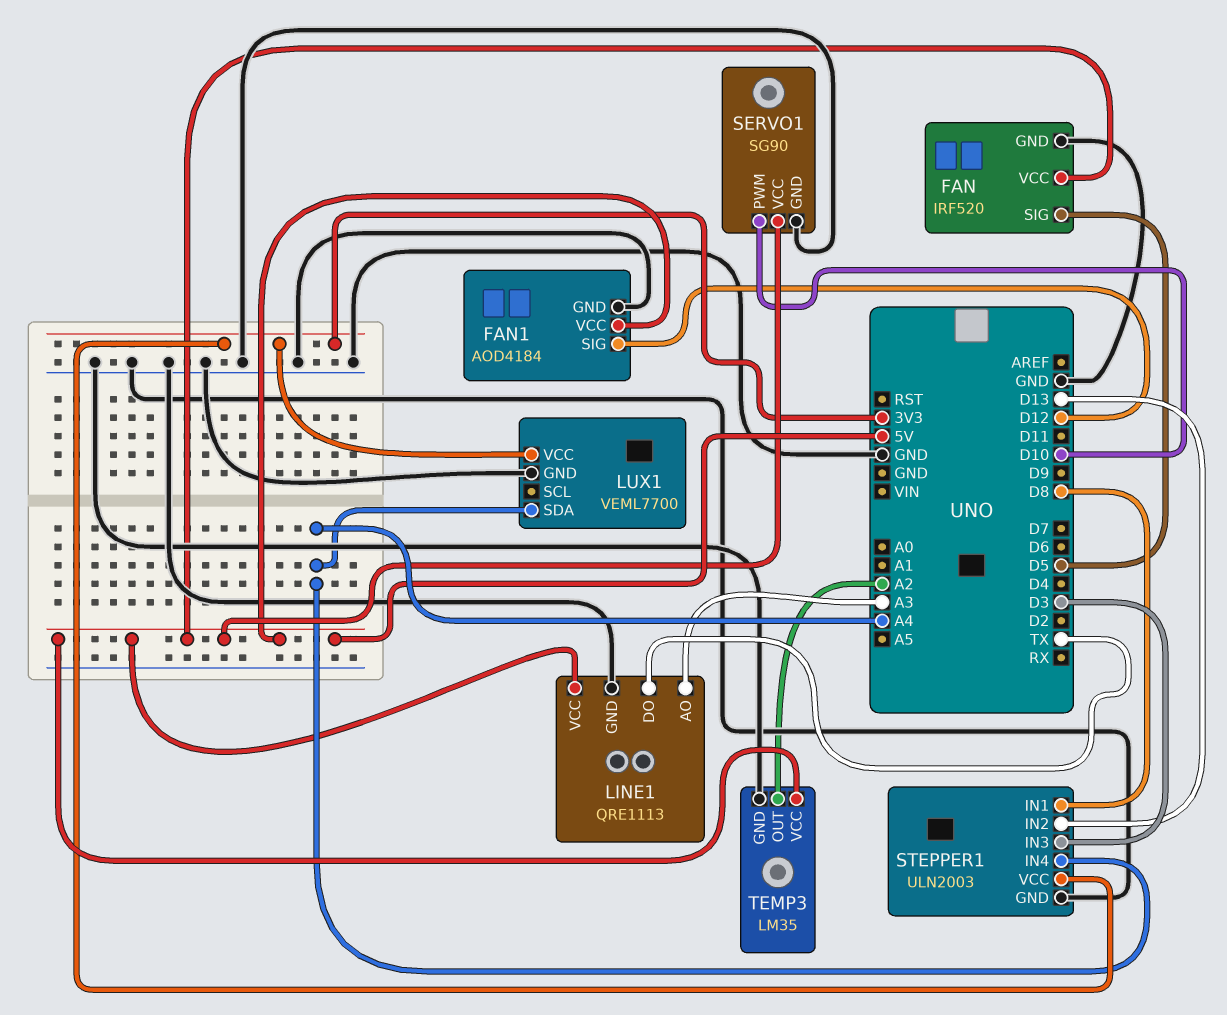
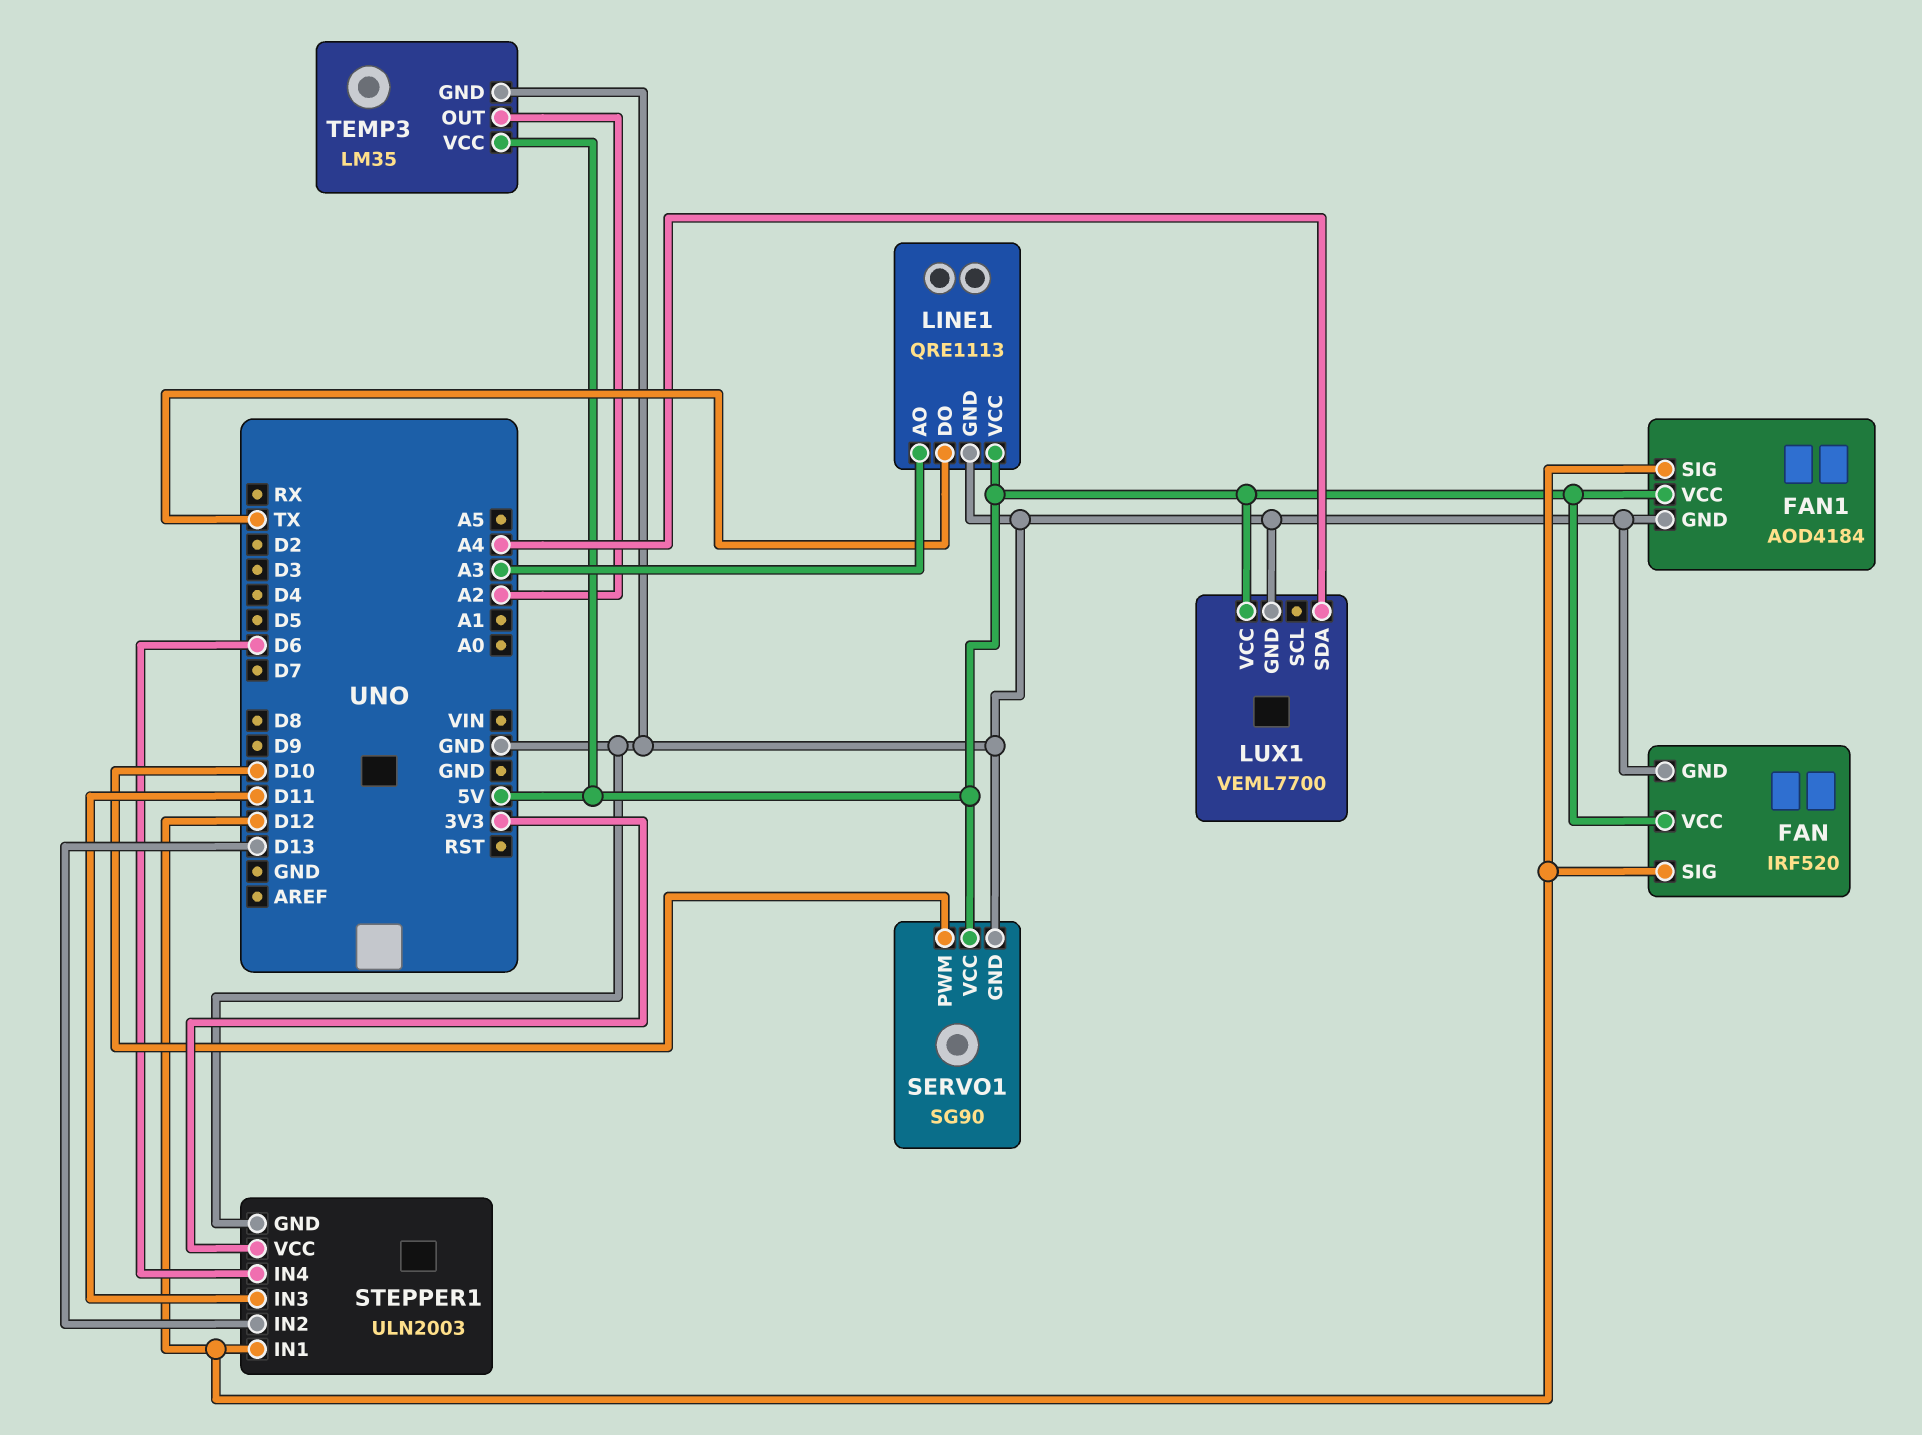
FAN pin SIG: D5 -> D12
LUX1 pin VCC: 3V3 -> 5V
STEPPER1 pin IN1: D8 -> D12
STEPPER1 pin IN3: D3 -> D11
STEPPER1 pin IN4: A4 -> D6

